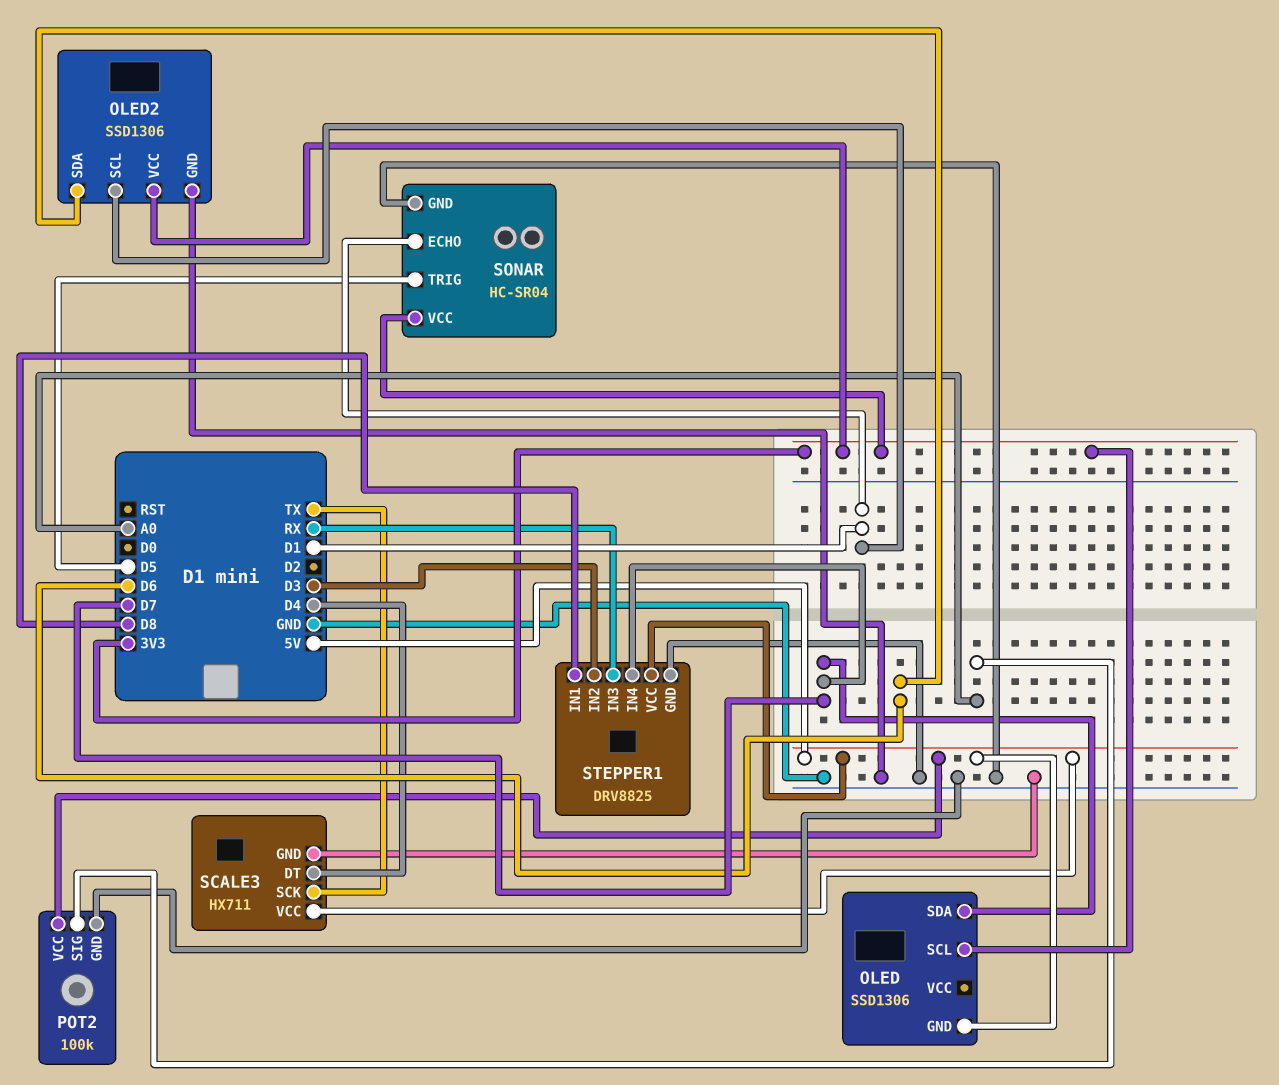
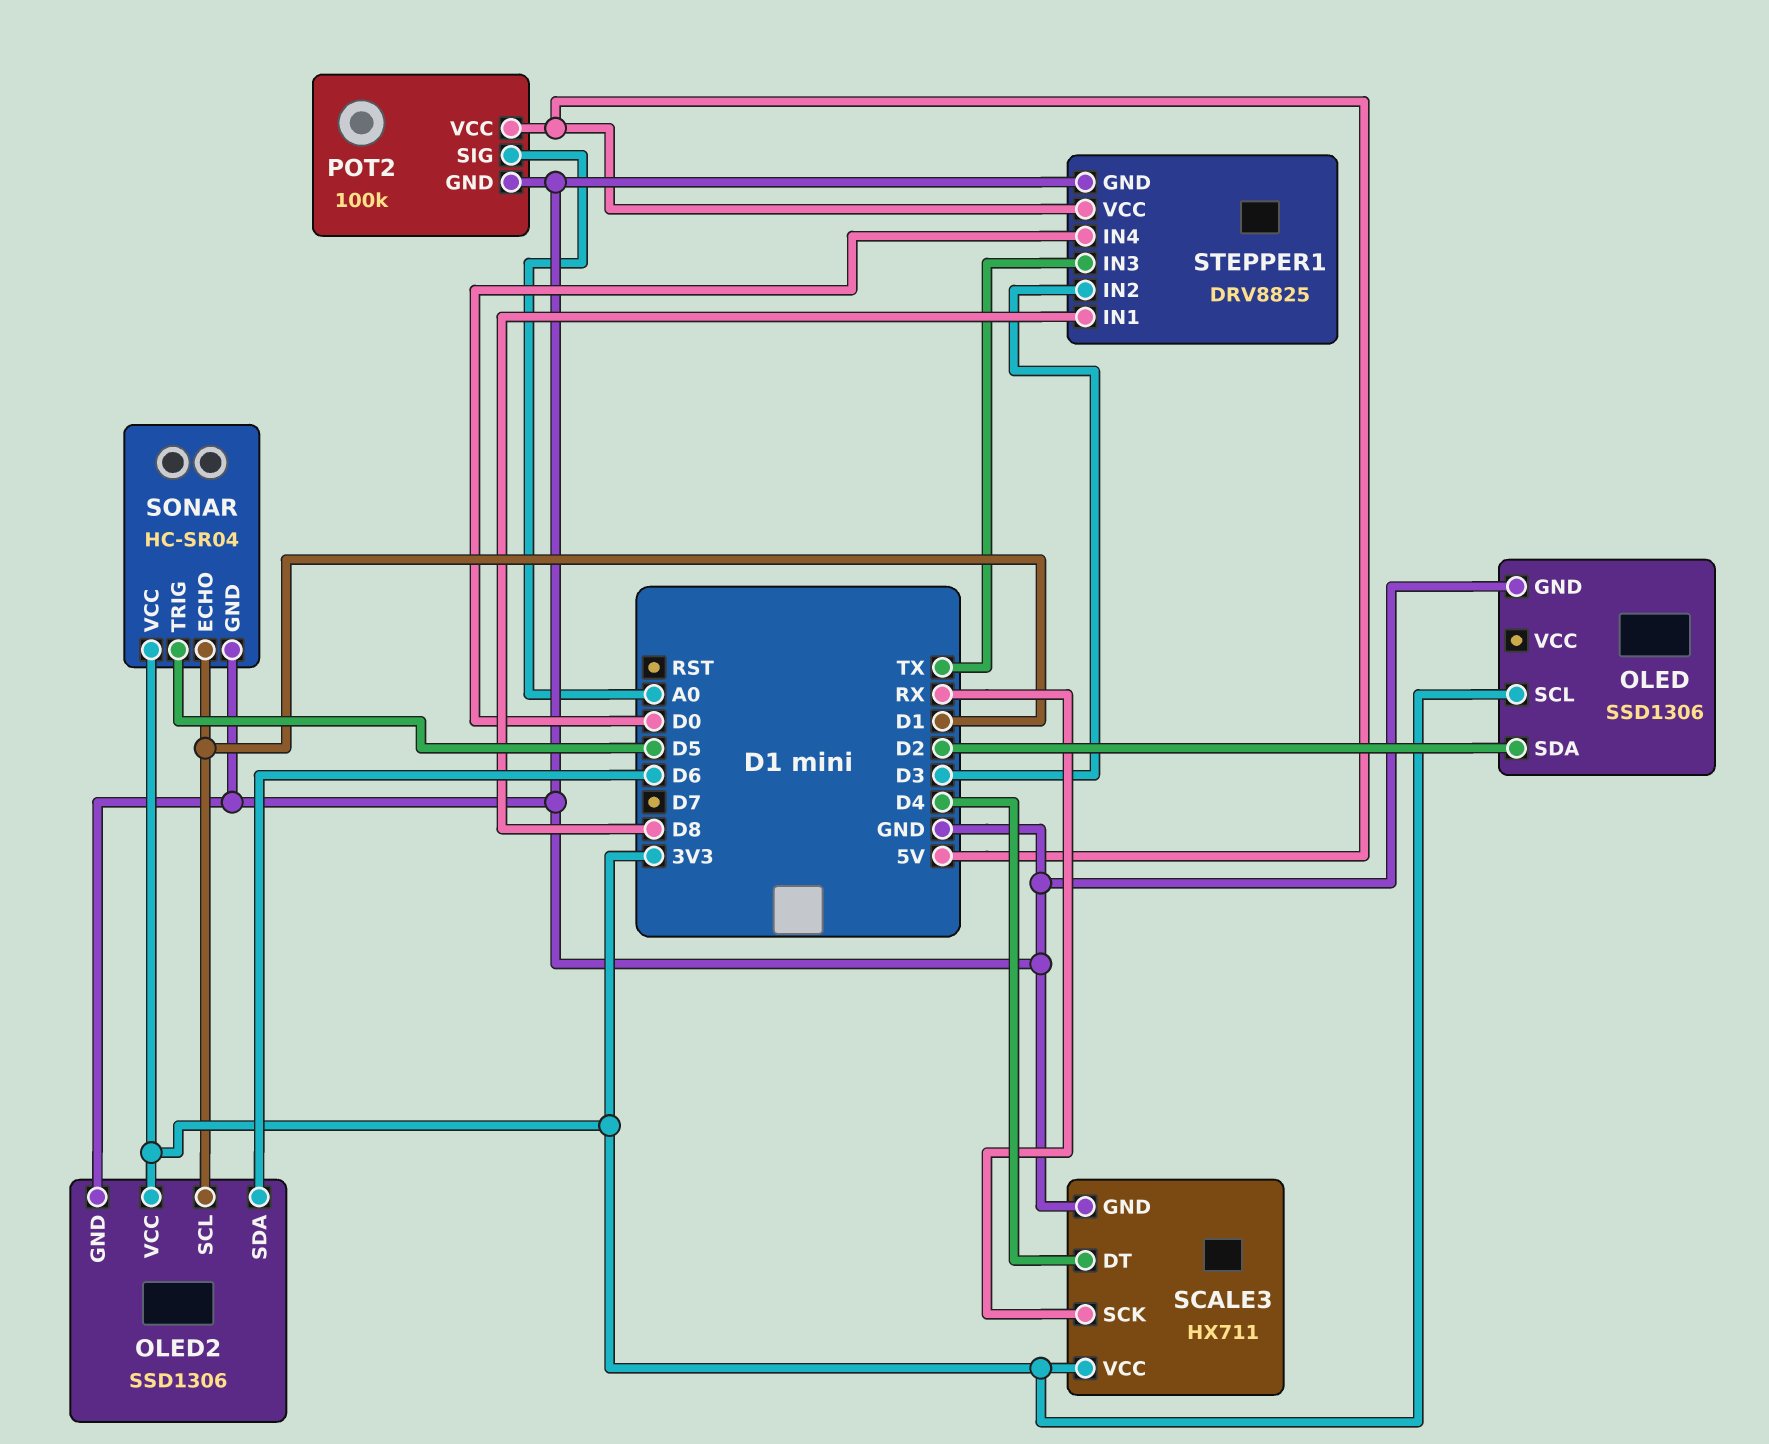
OLED pin GND: 5V -> GND
OLED pin SDA: D7 -> D2
SCALE3 pin SCK: TX -> RX
SCALE3 pin VCC: 5V -> 3V3
STEPPER1 pin IN3: RX -> TX
STEPPER1 pin IN4: D7 -> D0

